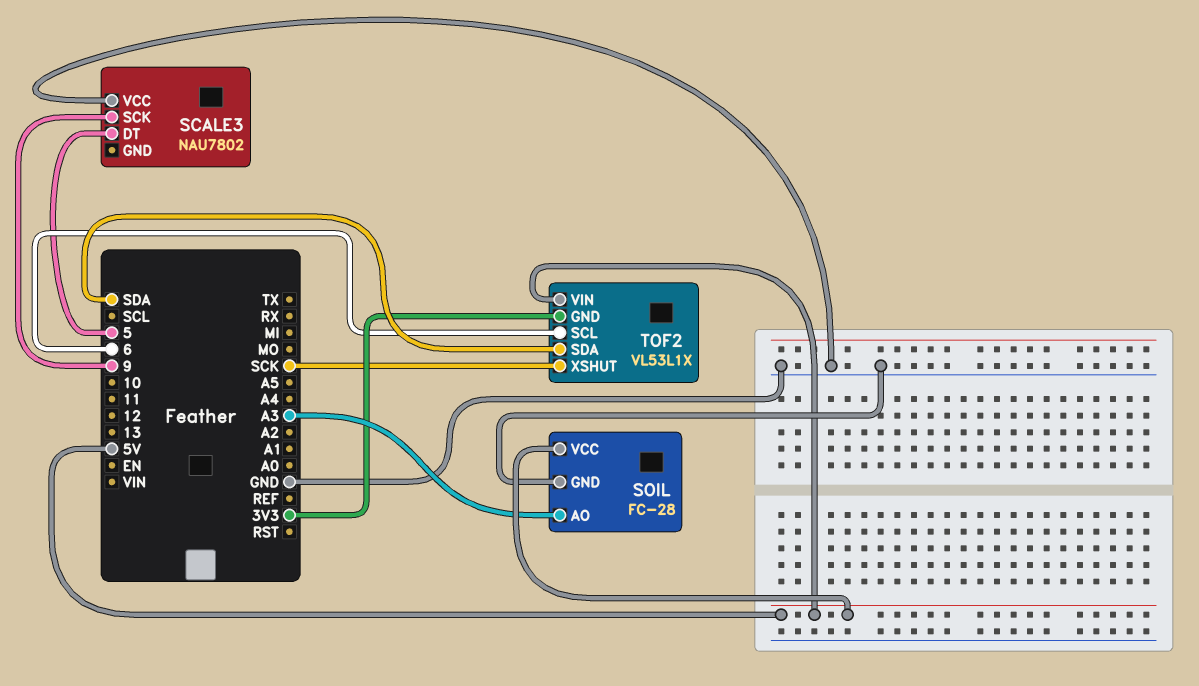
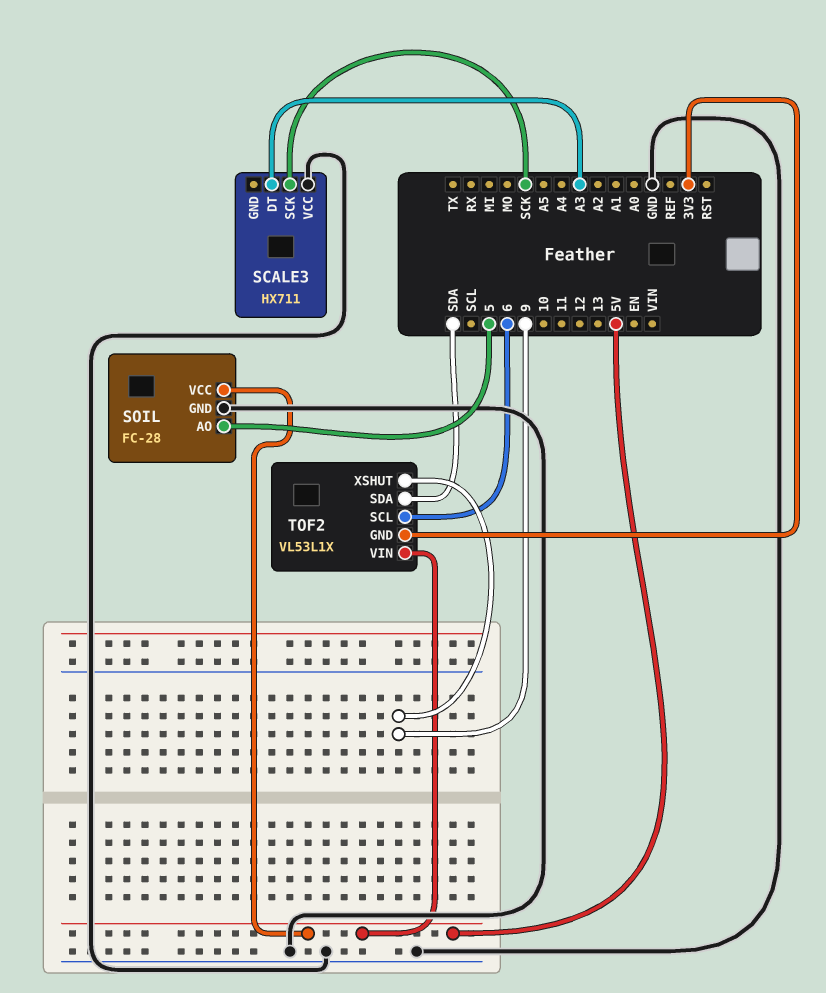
SCALE3: NAU7802 -> HX711
SCALE3 pin DT: 5 -> A3
SCALE3 pin SCK: 9 -> SCK
SOIL pin AO: A3 -> 5
TOF2 pin XSHUT: SCK -> 9

